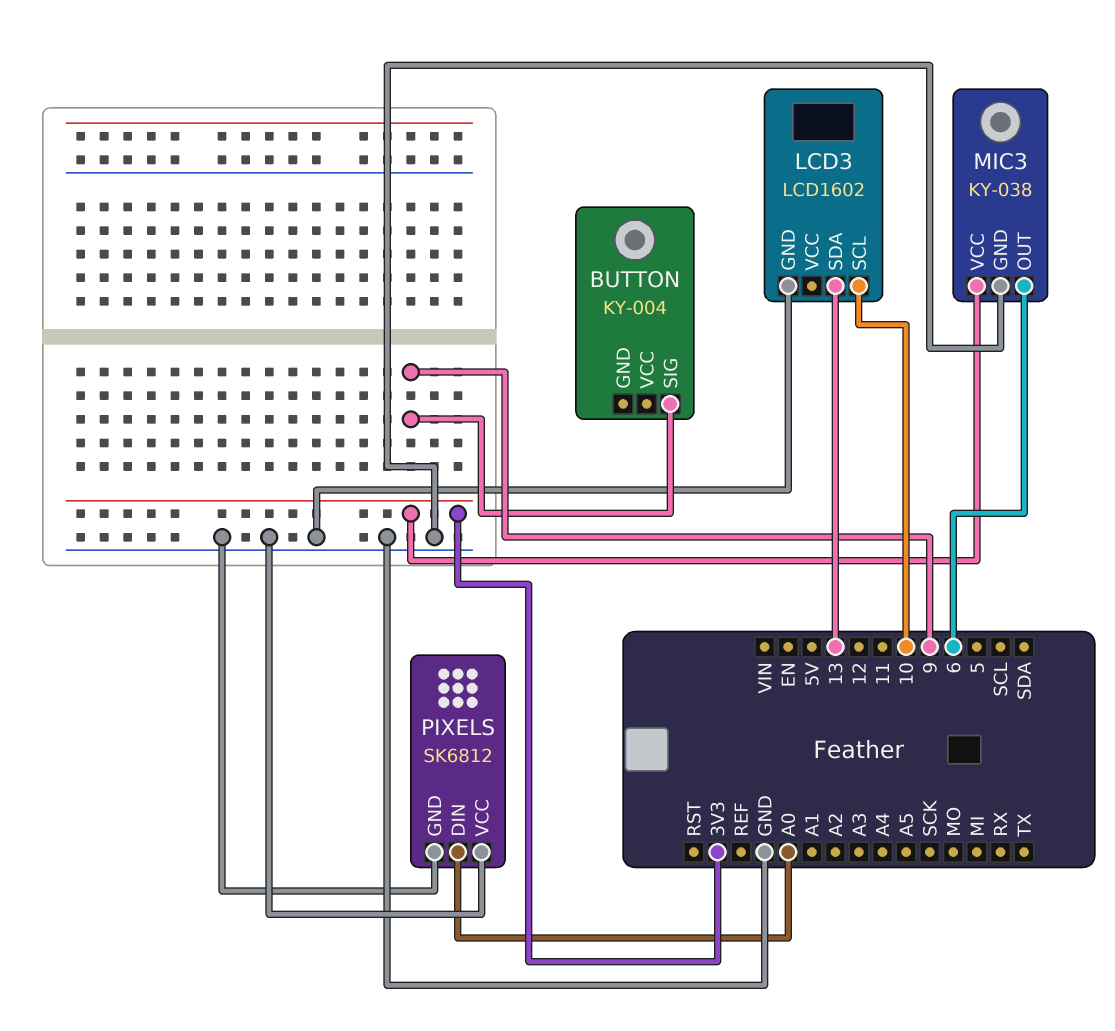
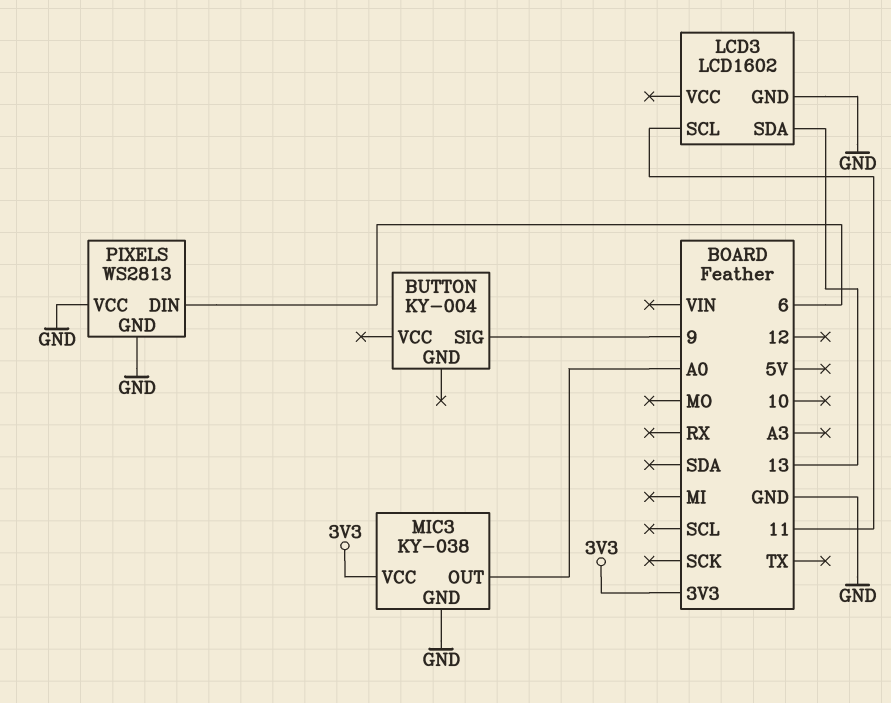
LCD3 pin SCL: 10 -> 11
MIC3 pin OUT: 6 -> A0
PIXELS: SK6812 -> WS2813
PIXELS pin DIN: A0 -> 6

